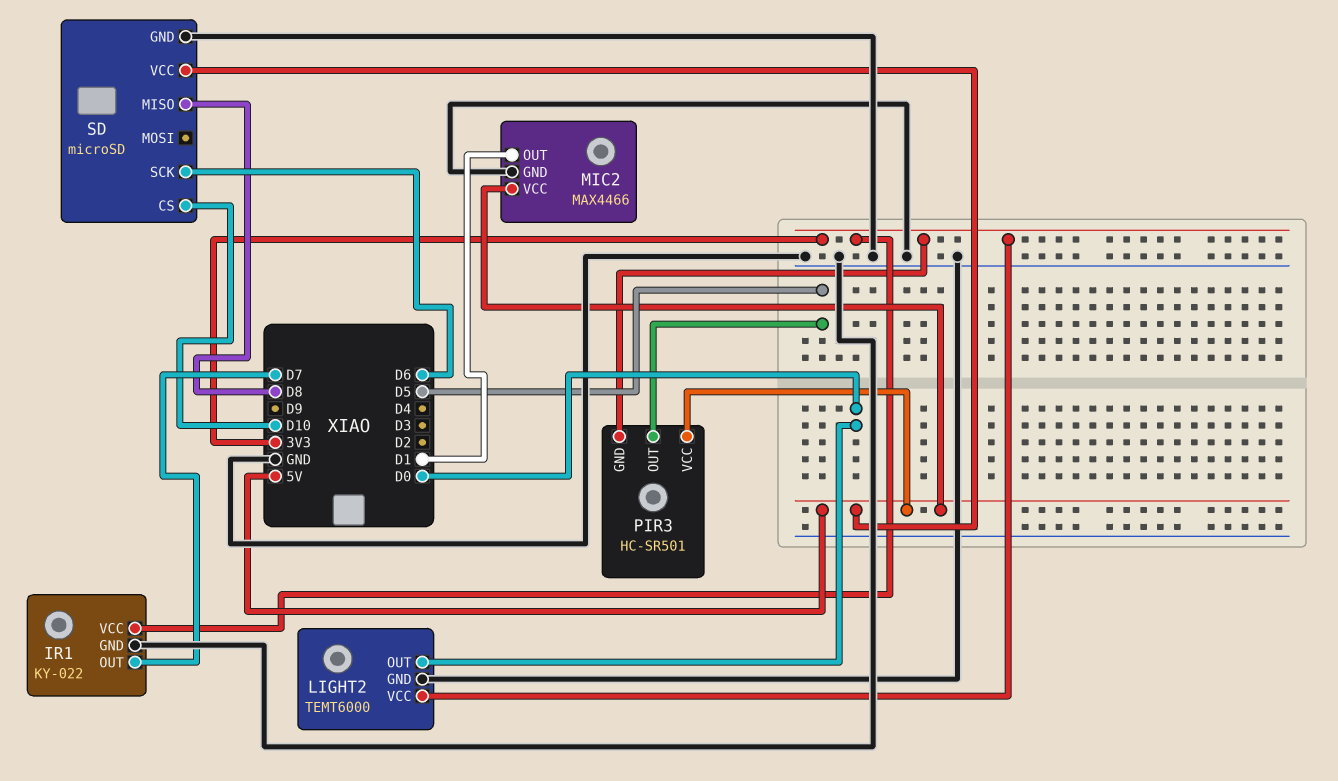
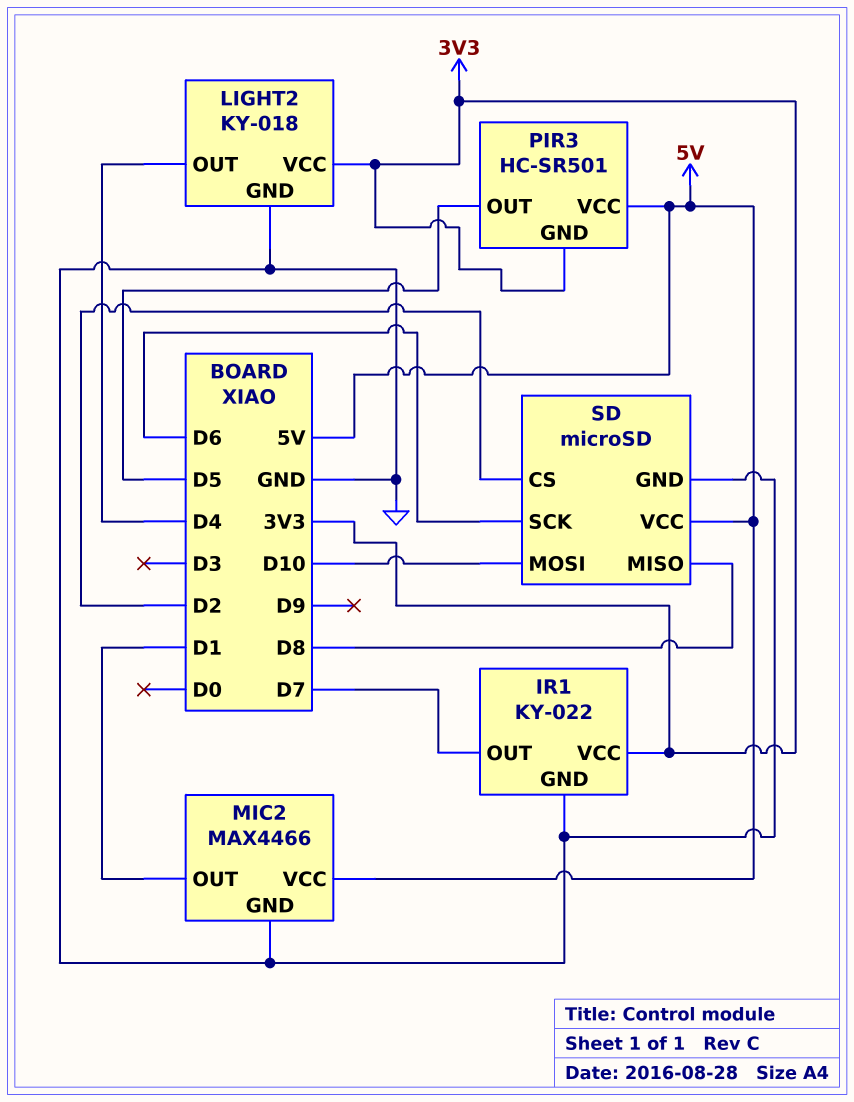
LIGHT2: TEMT6000 -> KY-018
LIGHT2 pin OUT: D0 -> D4
SD pin CS: D10 -> D2
SD pin MOSI: none -> D10

